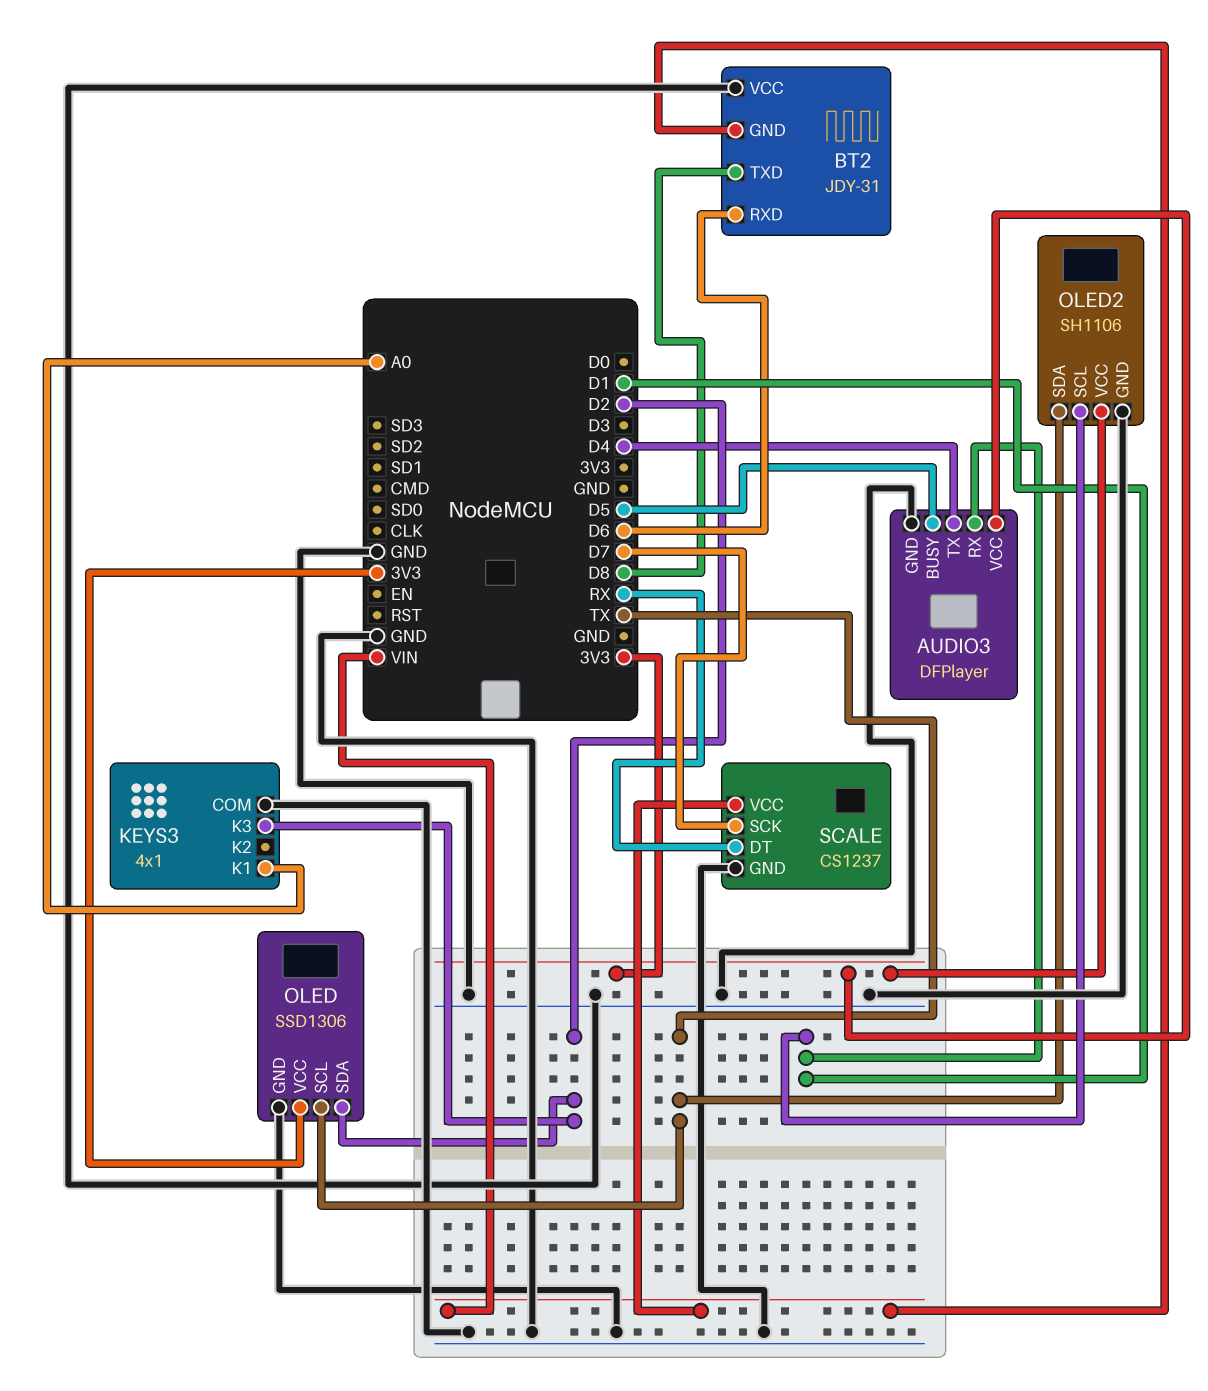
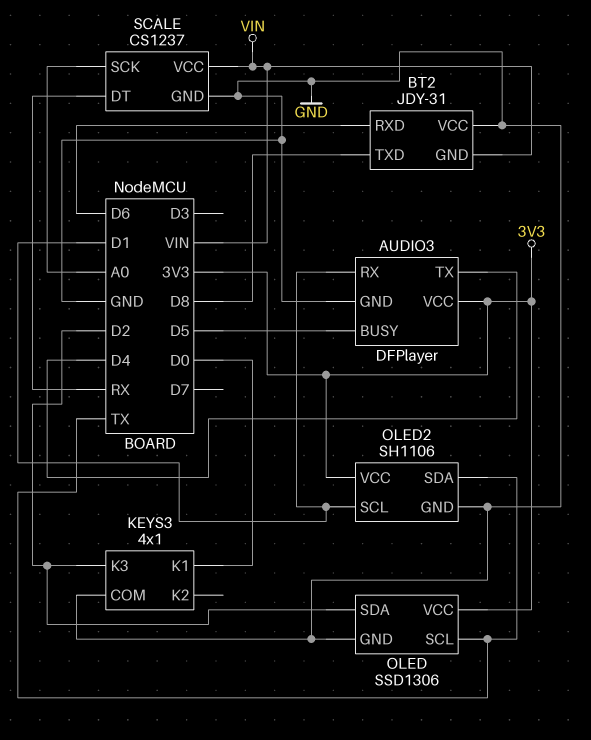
KEYS3 pin K1: A0 -> D0
SCALE pin SCK: D7 -> A0

